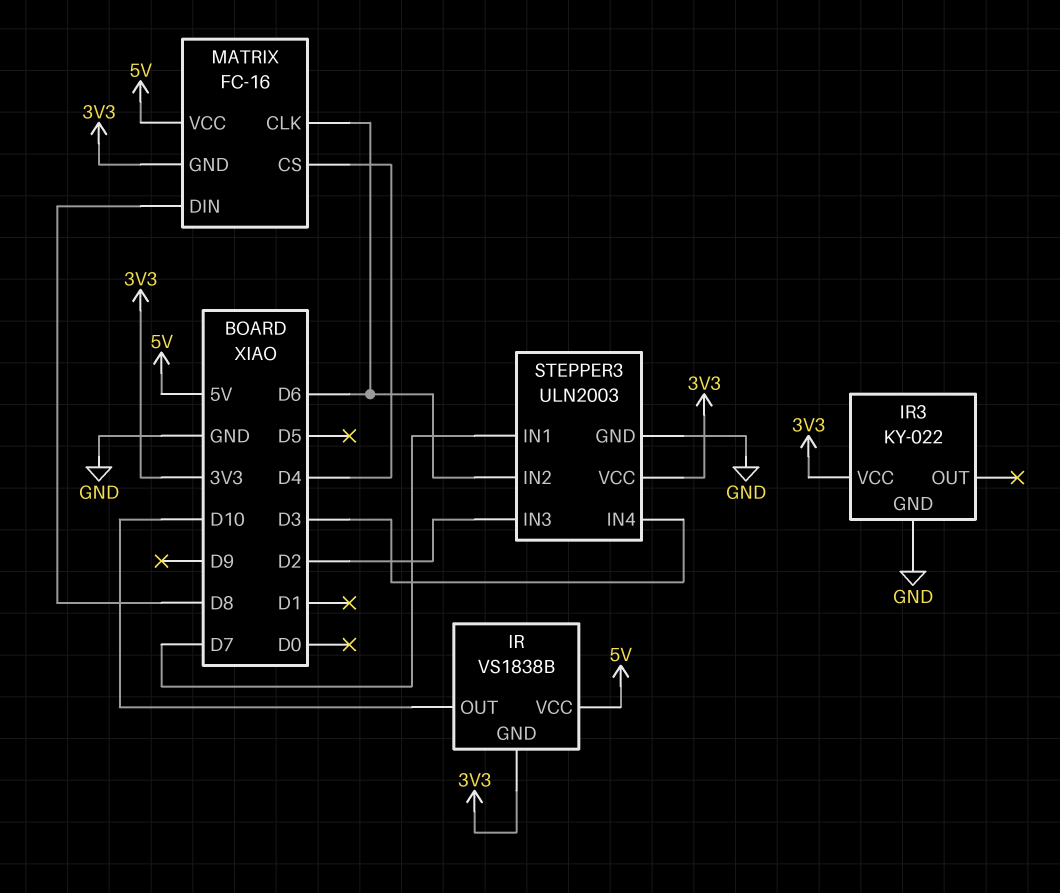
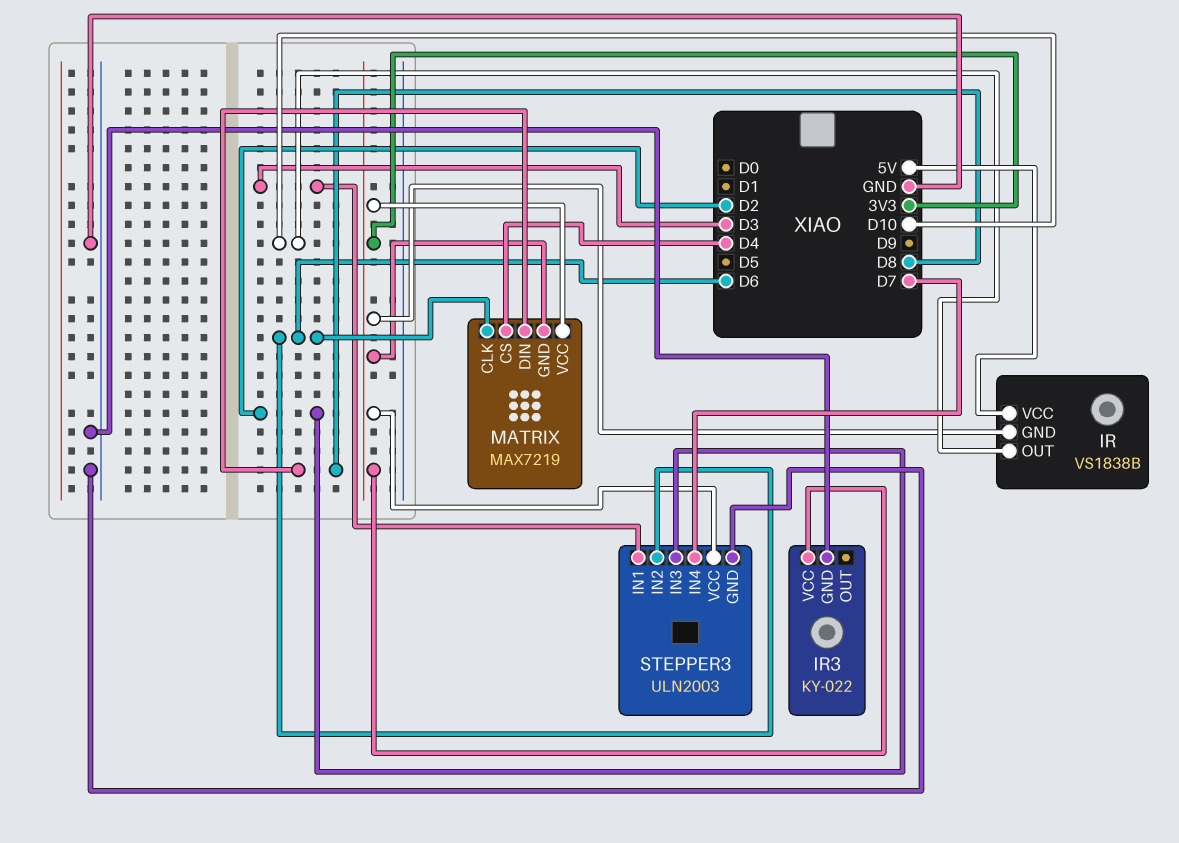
MATRIX: FC-16 -> MAX7219
MATRIX pin VCC: 5V -> 3V3
STEPPER3 pin IN1: D7 -> D3
STEPPER3 pin IN4: D3 -> D7

